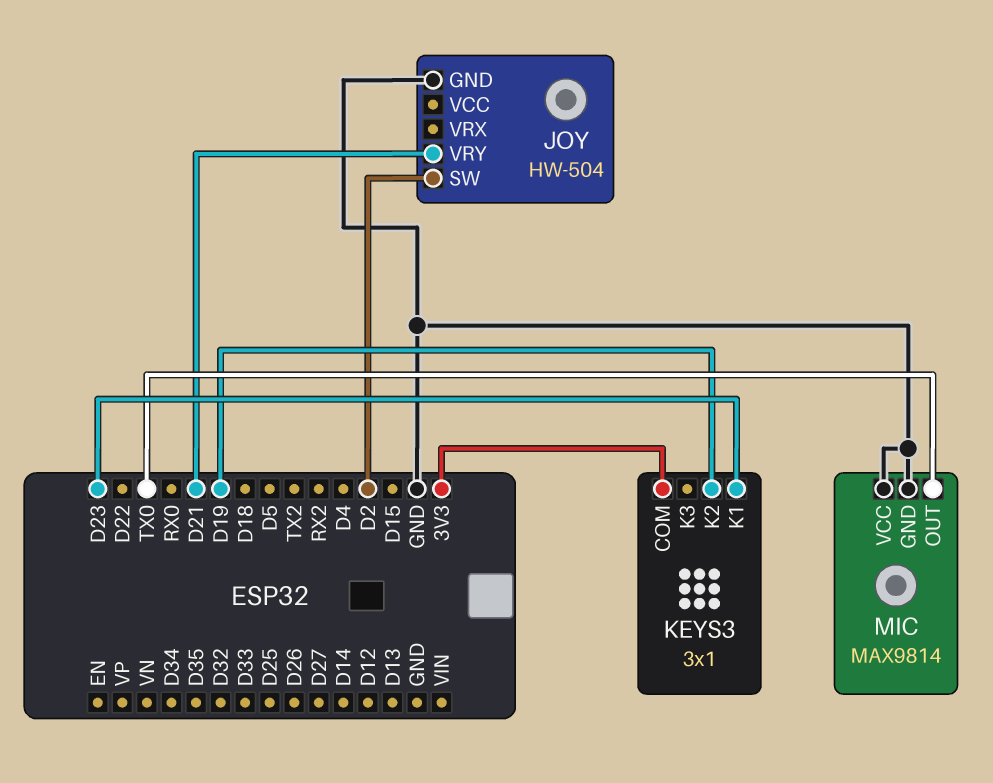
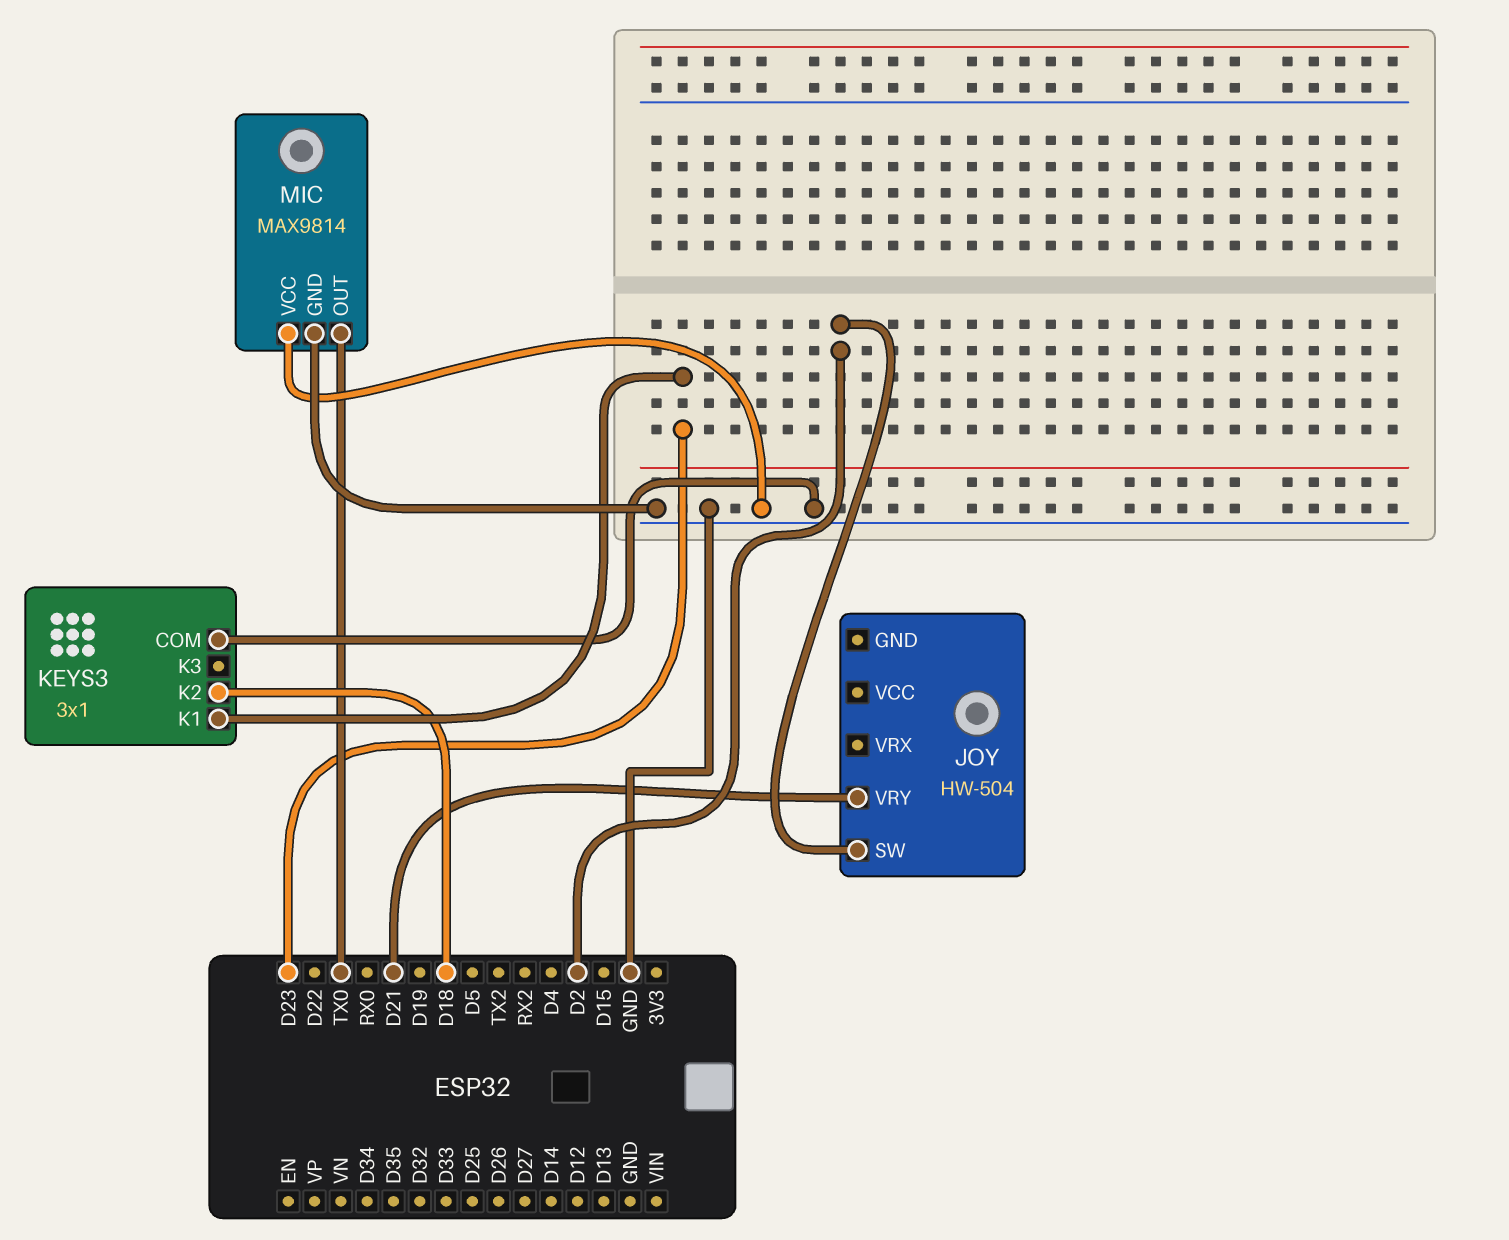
JOY pin GND: GND -> none
KEYS3 pin COM: 3V3 -> GND
KEYS3 pin K2: D19 -> D18

